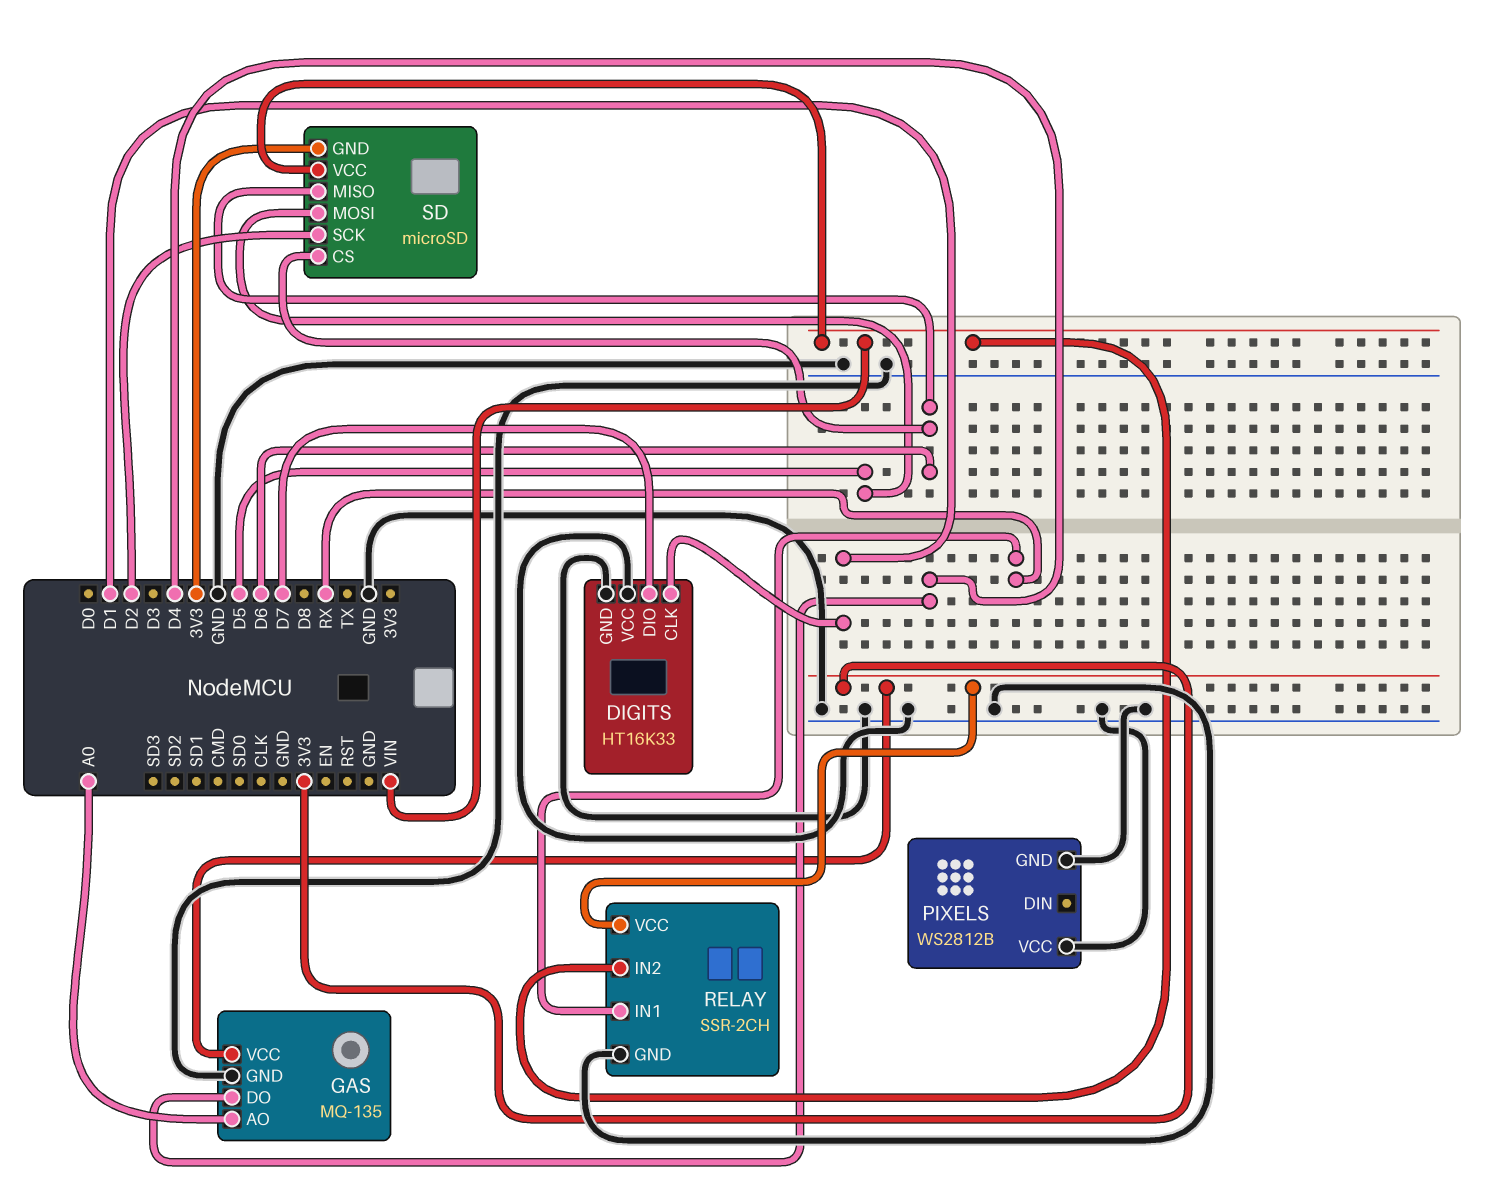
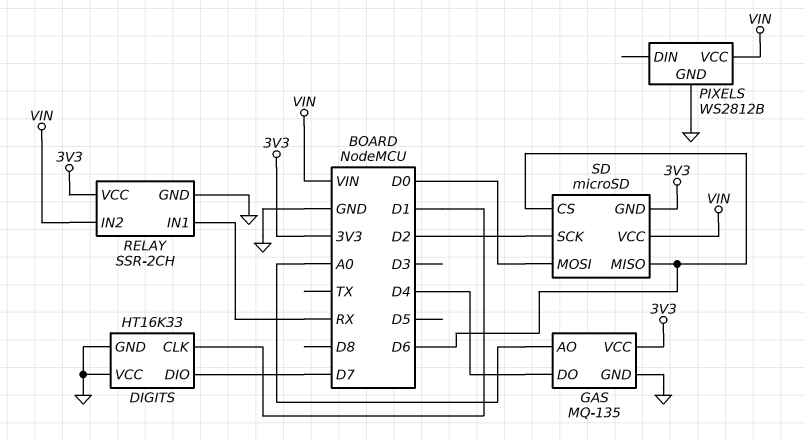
PIXELS pin VCC: GND -> VIN
SD pin MOSI: D5 -> D0

